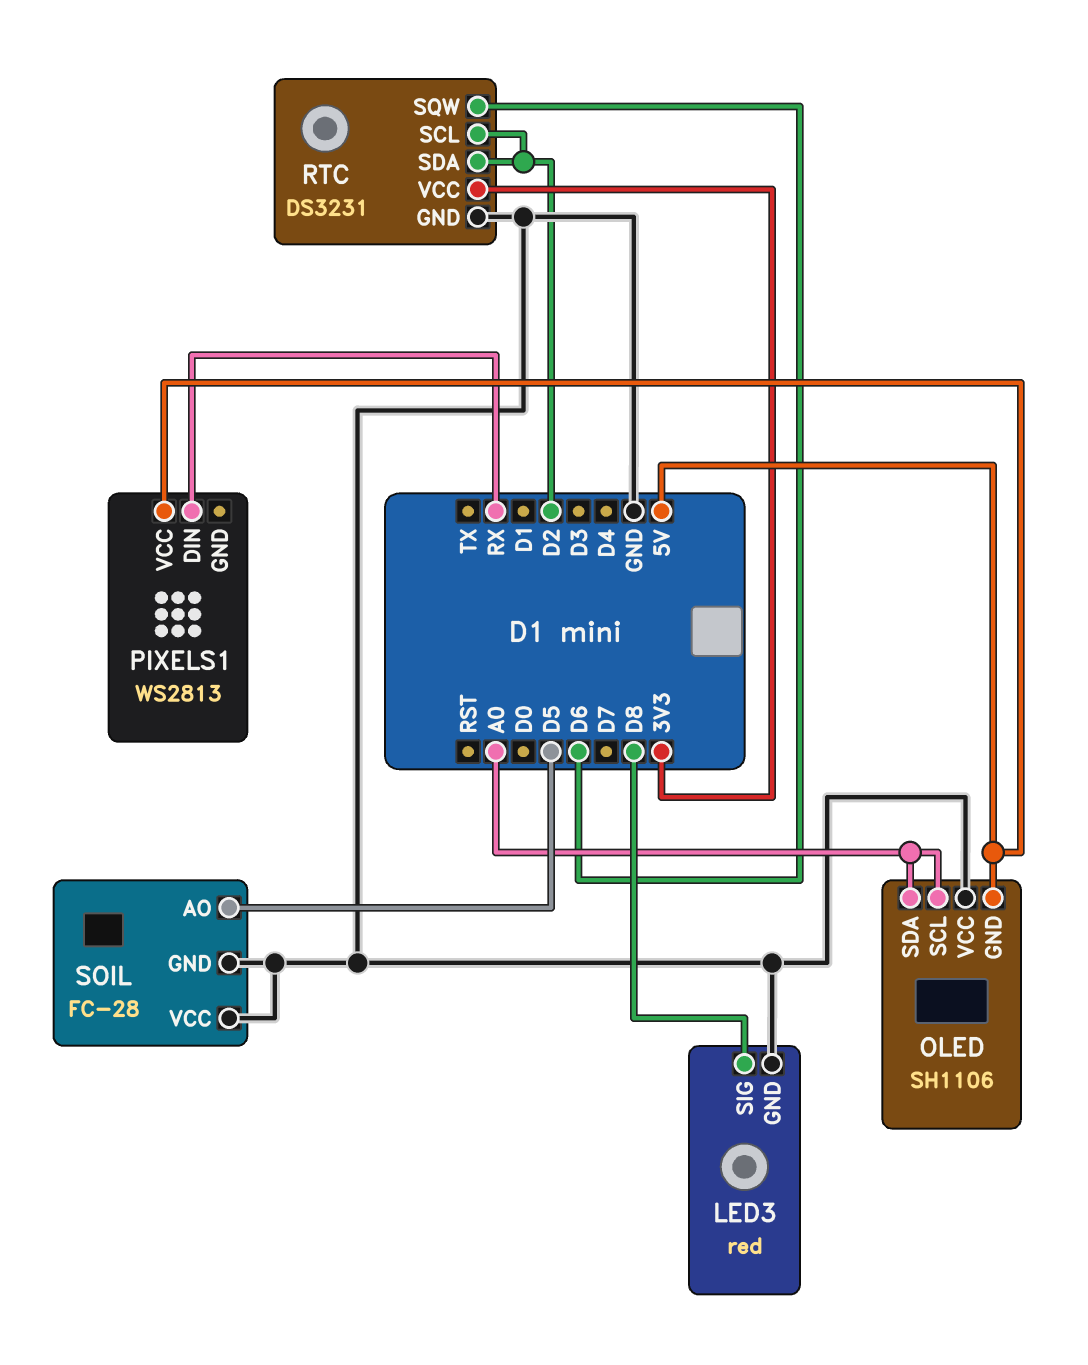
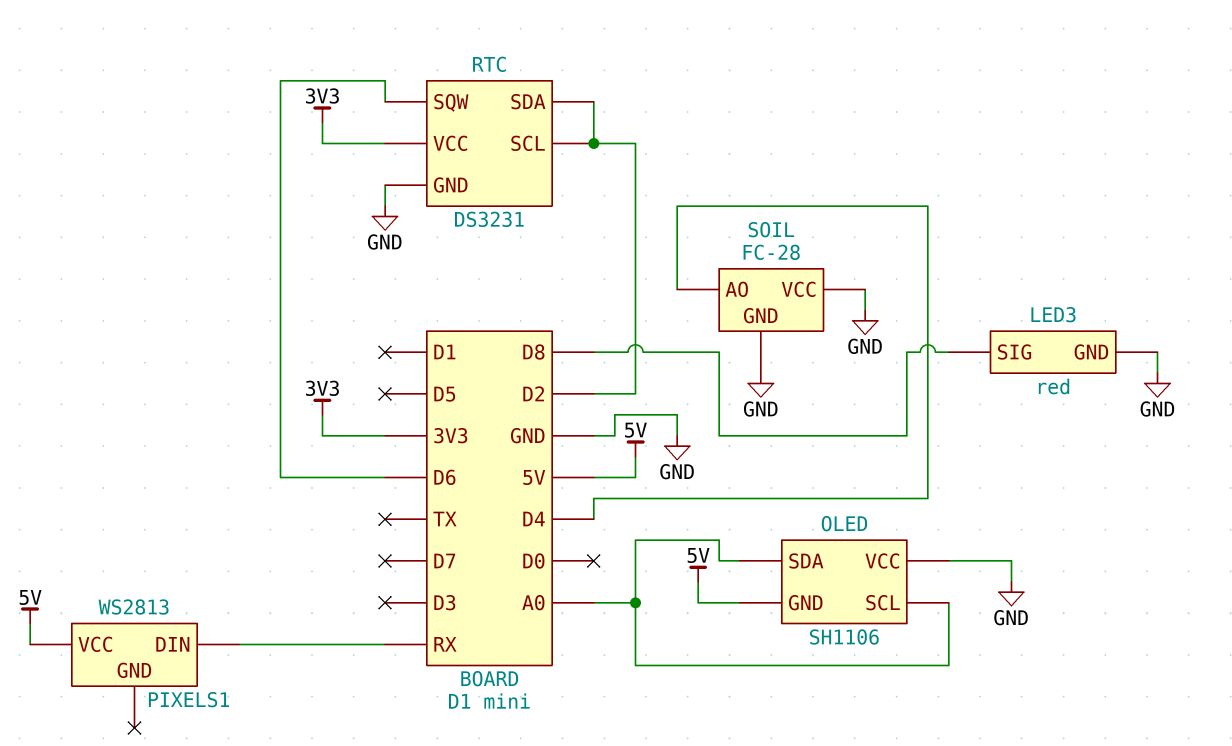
SOIL pin AO: D5 -> D4

